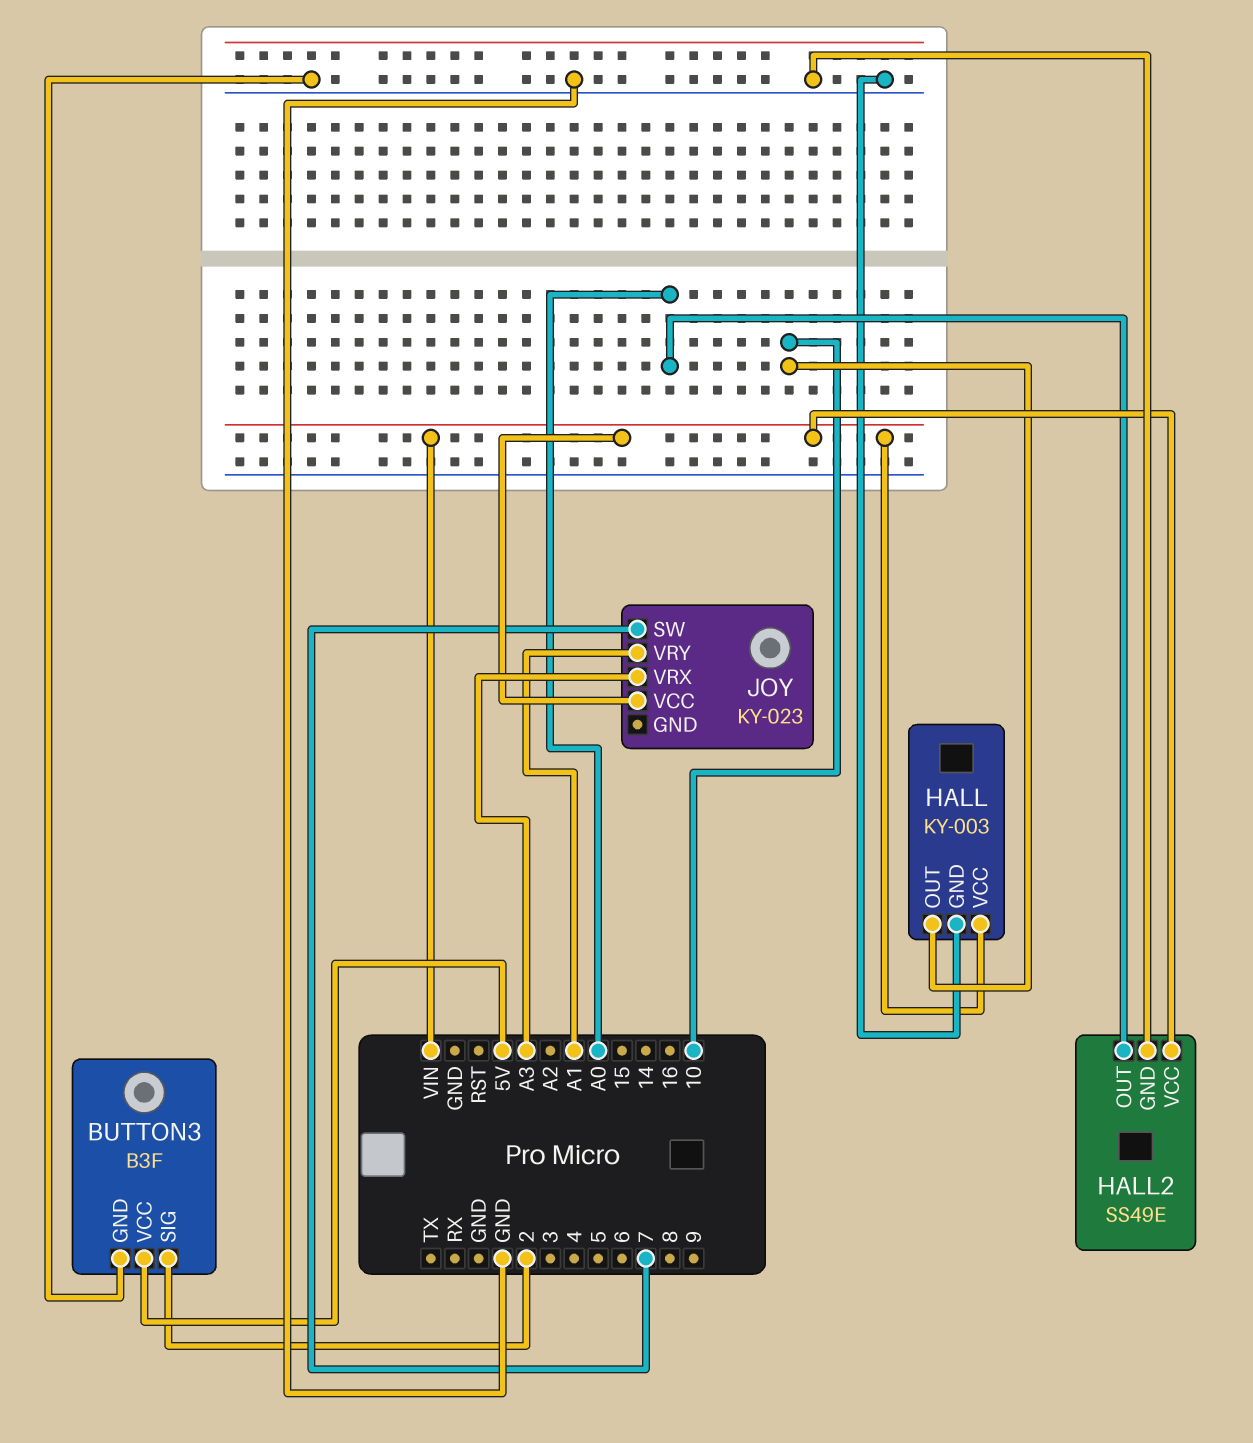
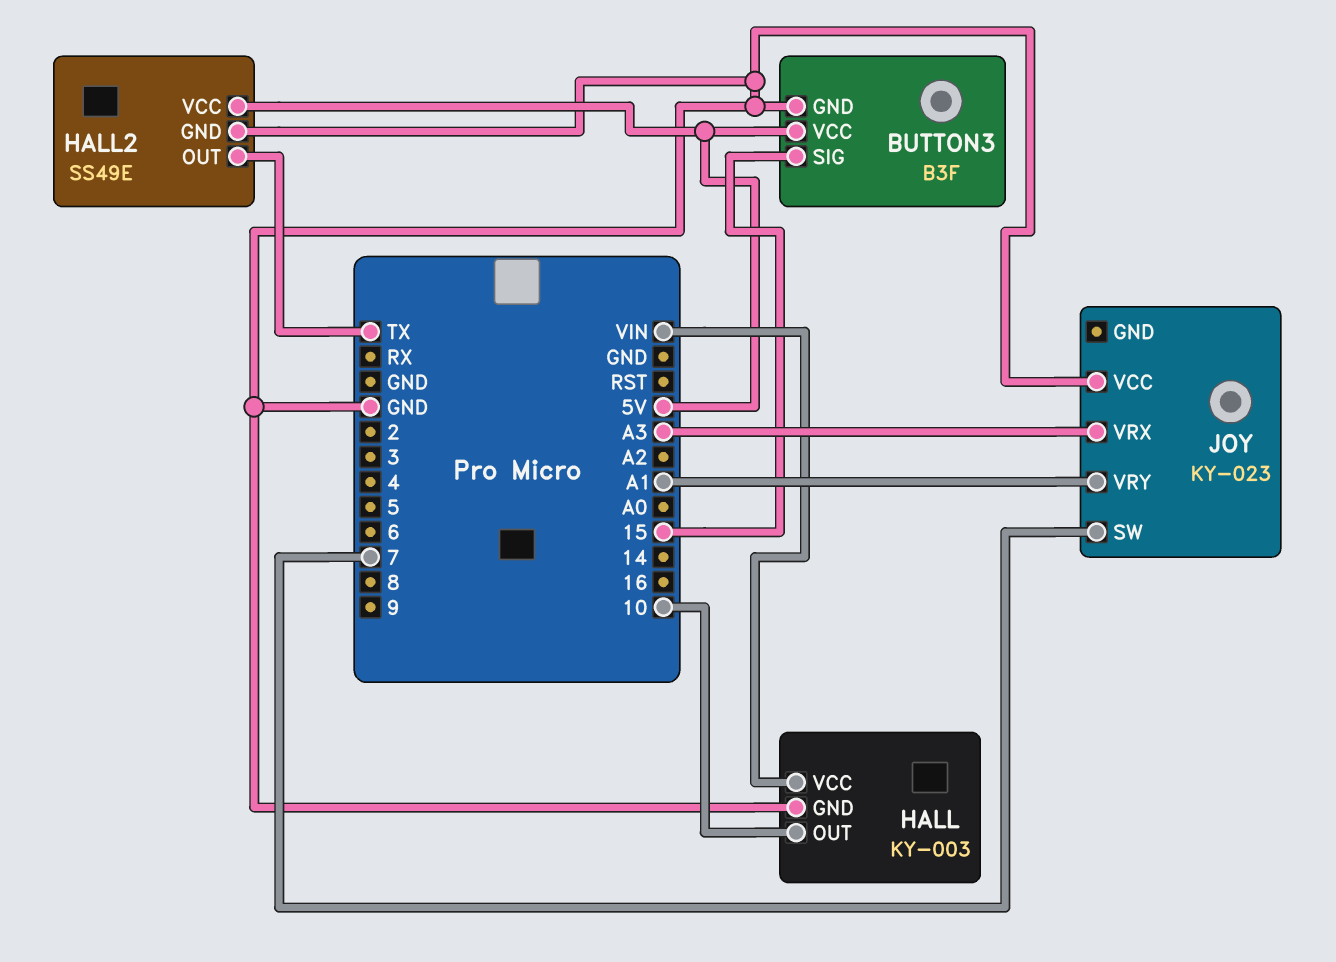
BUTTON3 pin SIG: 2 -> 15
HALL2 pin OUT: A0 -> TX
HALL2 pin VCC: VIN -> 5V
JOY pin VCC: VIN -> GND

